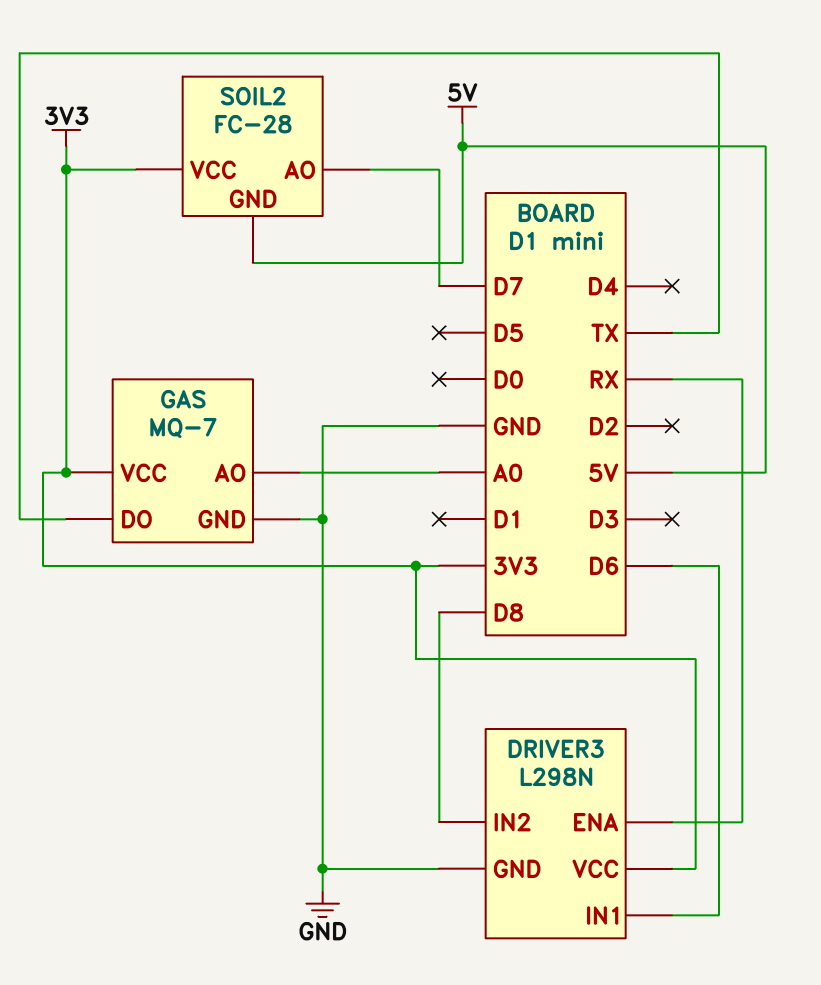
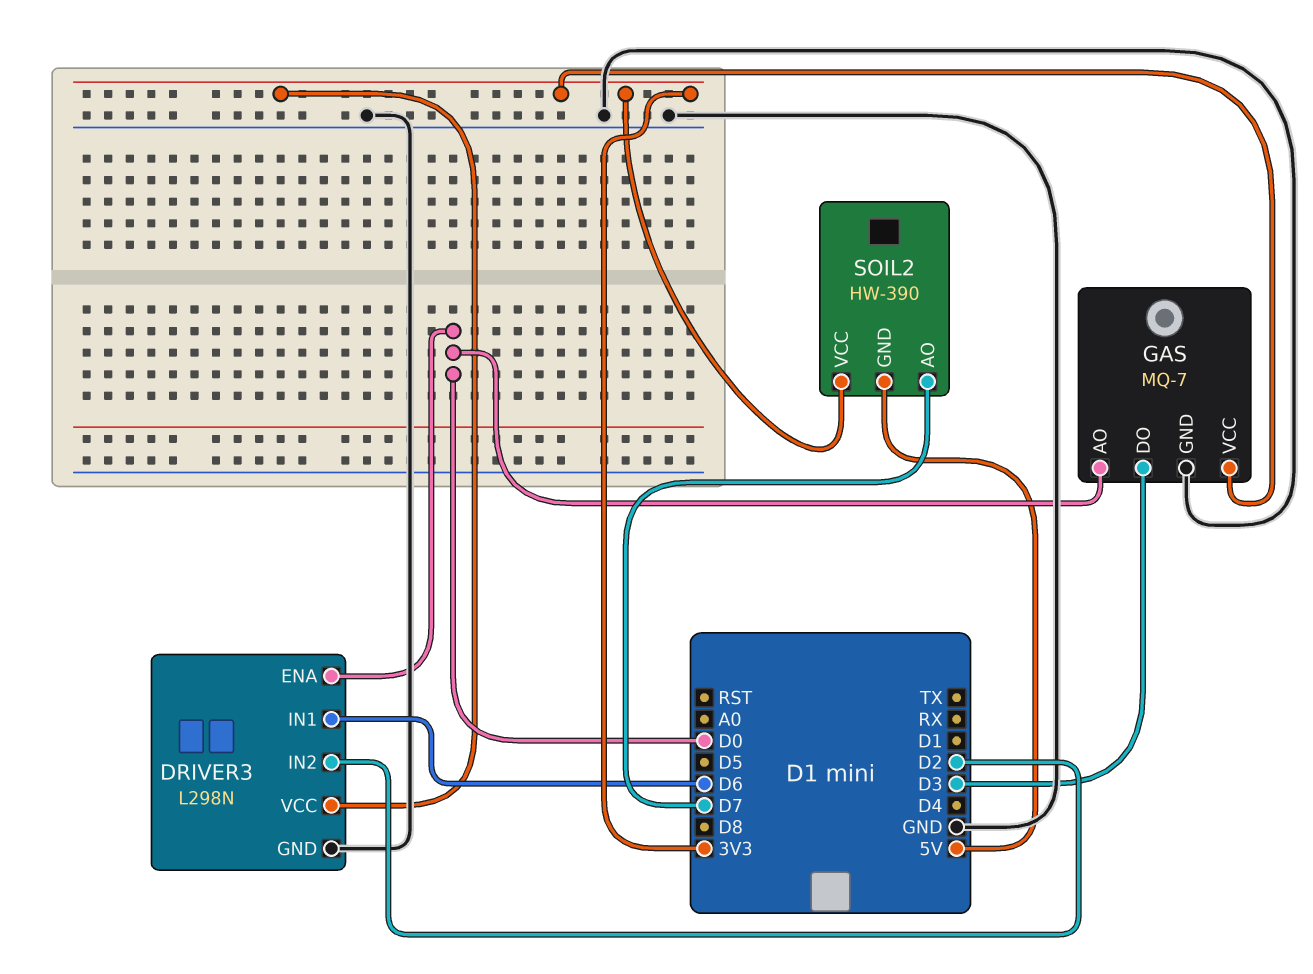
DRIVER3 pin ENA: RX -> D0
DRIVER3 pin IN2: D8 -> D2
GAS pin AO: A0 -> D0
GAS pin DO: TX -> D3
SOIL2: FC-28 -> HW-390

